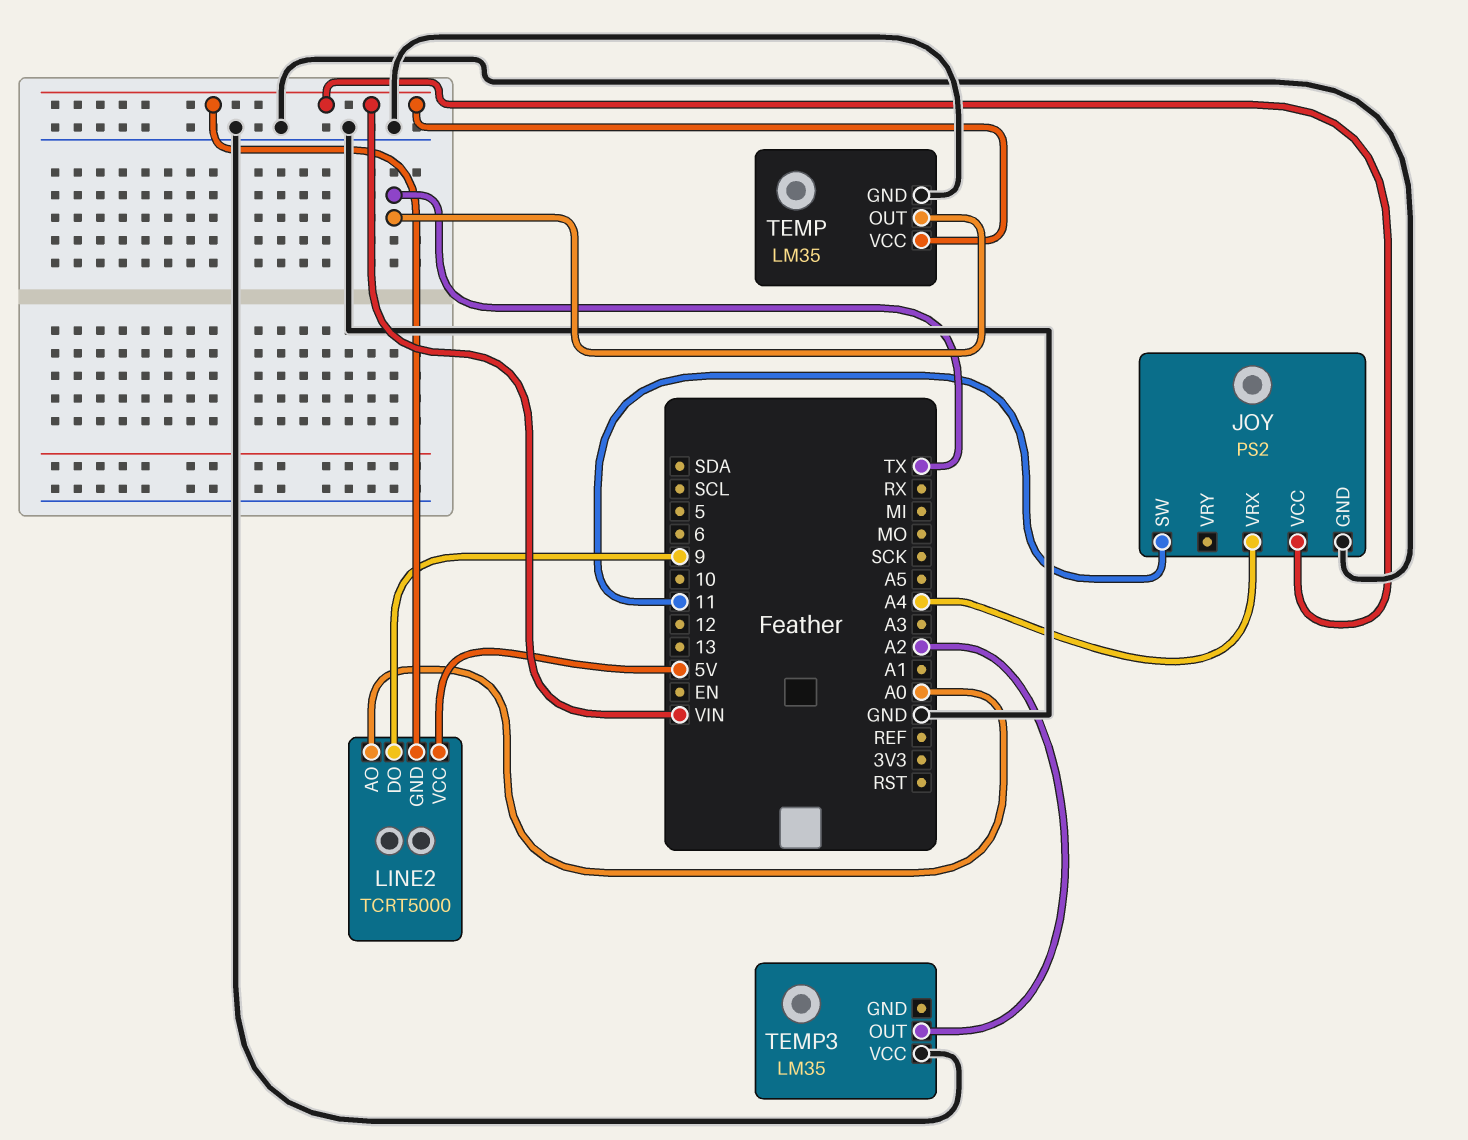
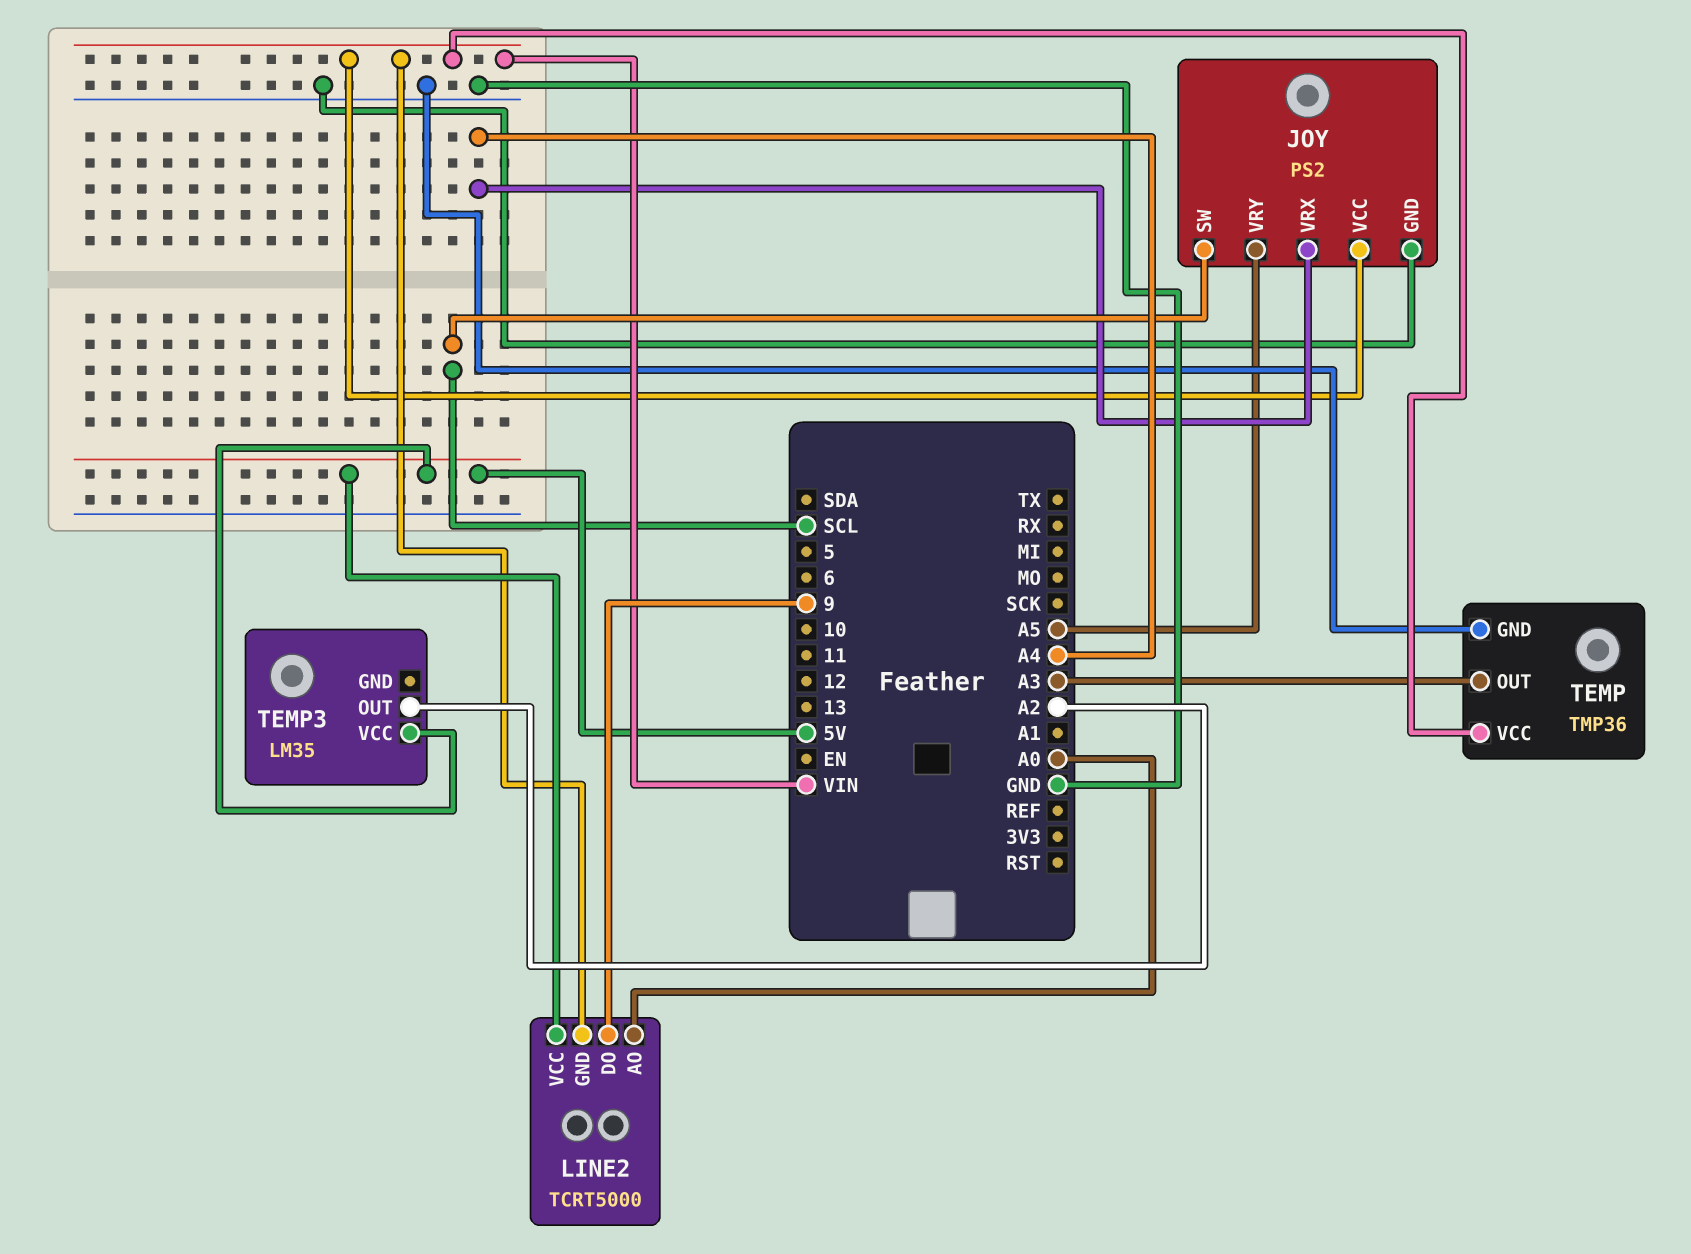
JOY pin SW: 11 -> SCL
JOY pin VRY: none -> A5
TEMP: LM35 -> TMP36
TEMP pin OUT: TX -> A3
TEMP3 pin VCC: GND -> 5V

